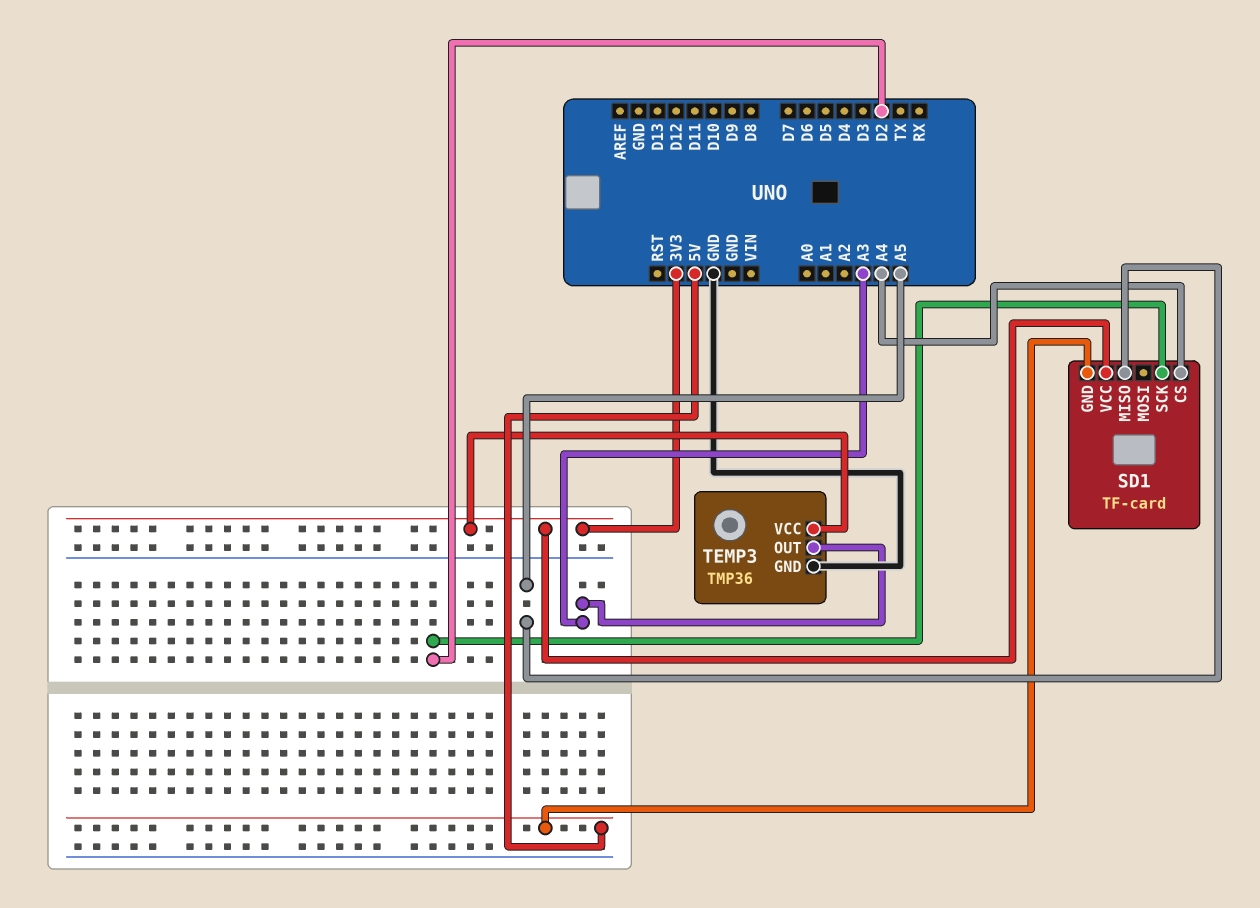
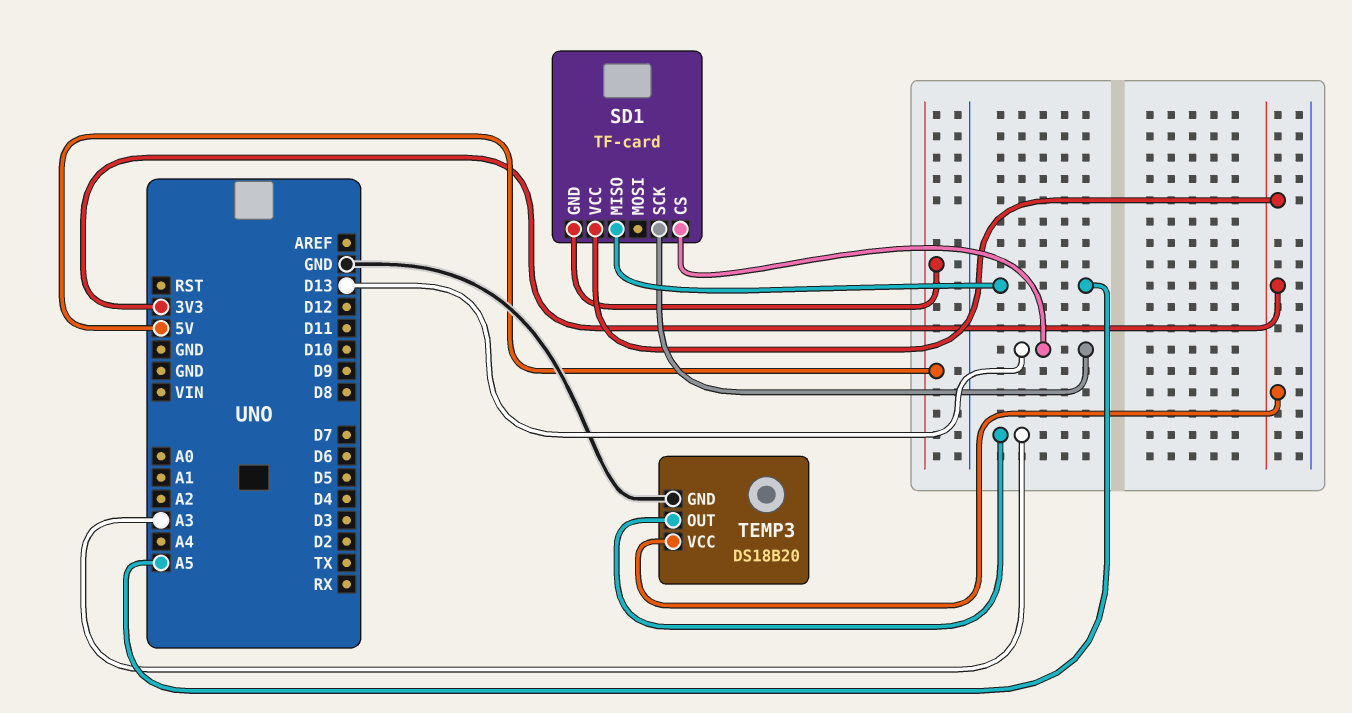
SD1 pin CS: A4 -> D13
SD1 pin SCK: D2 -> D13
TEMP3: TMP36 -> DS18B20

